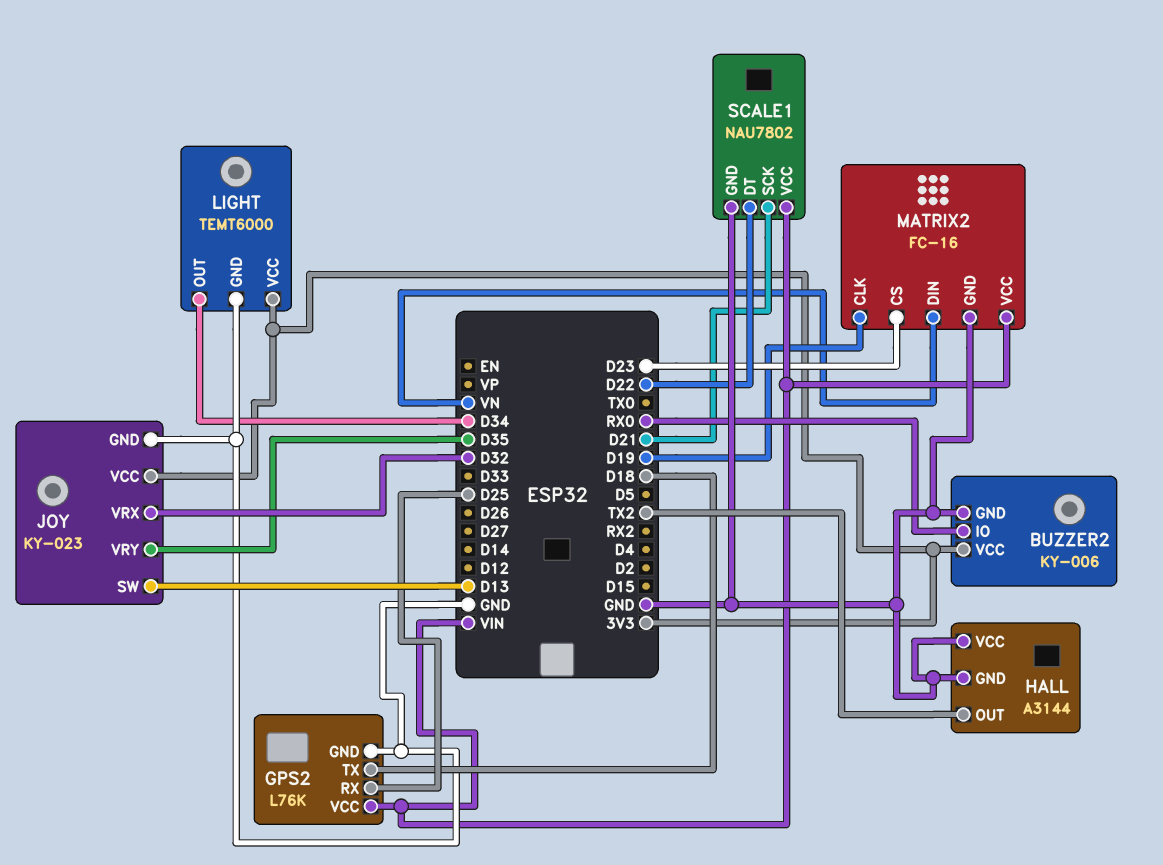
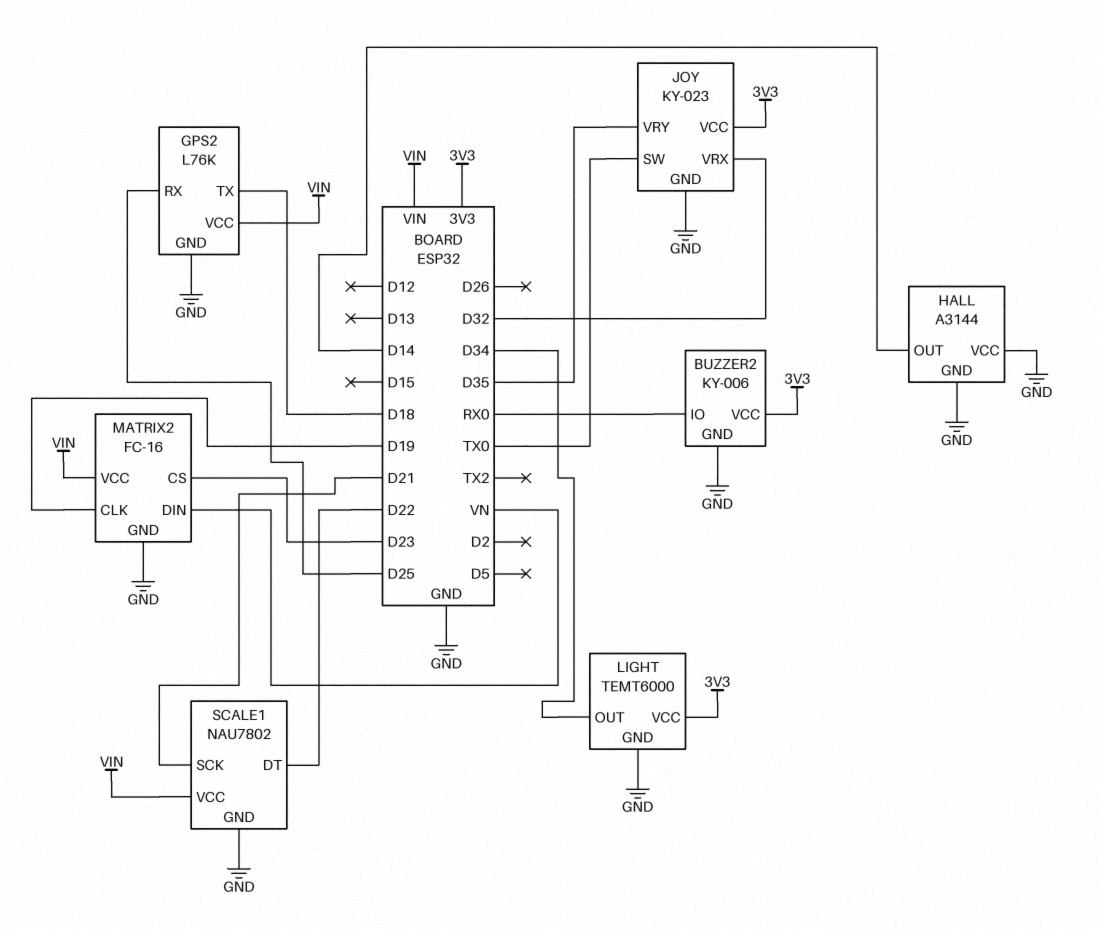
HALL pin OUT: TX2 -> D14
JOY pin SW: D13 -> TX0

